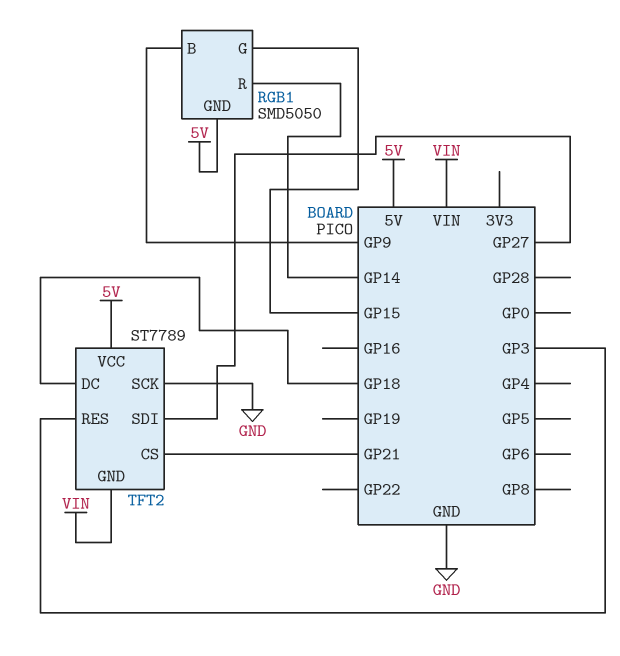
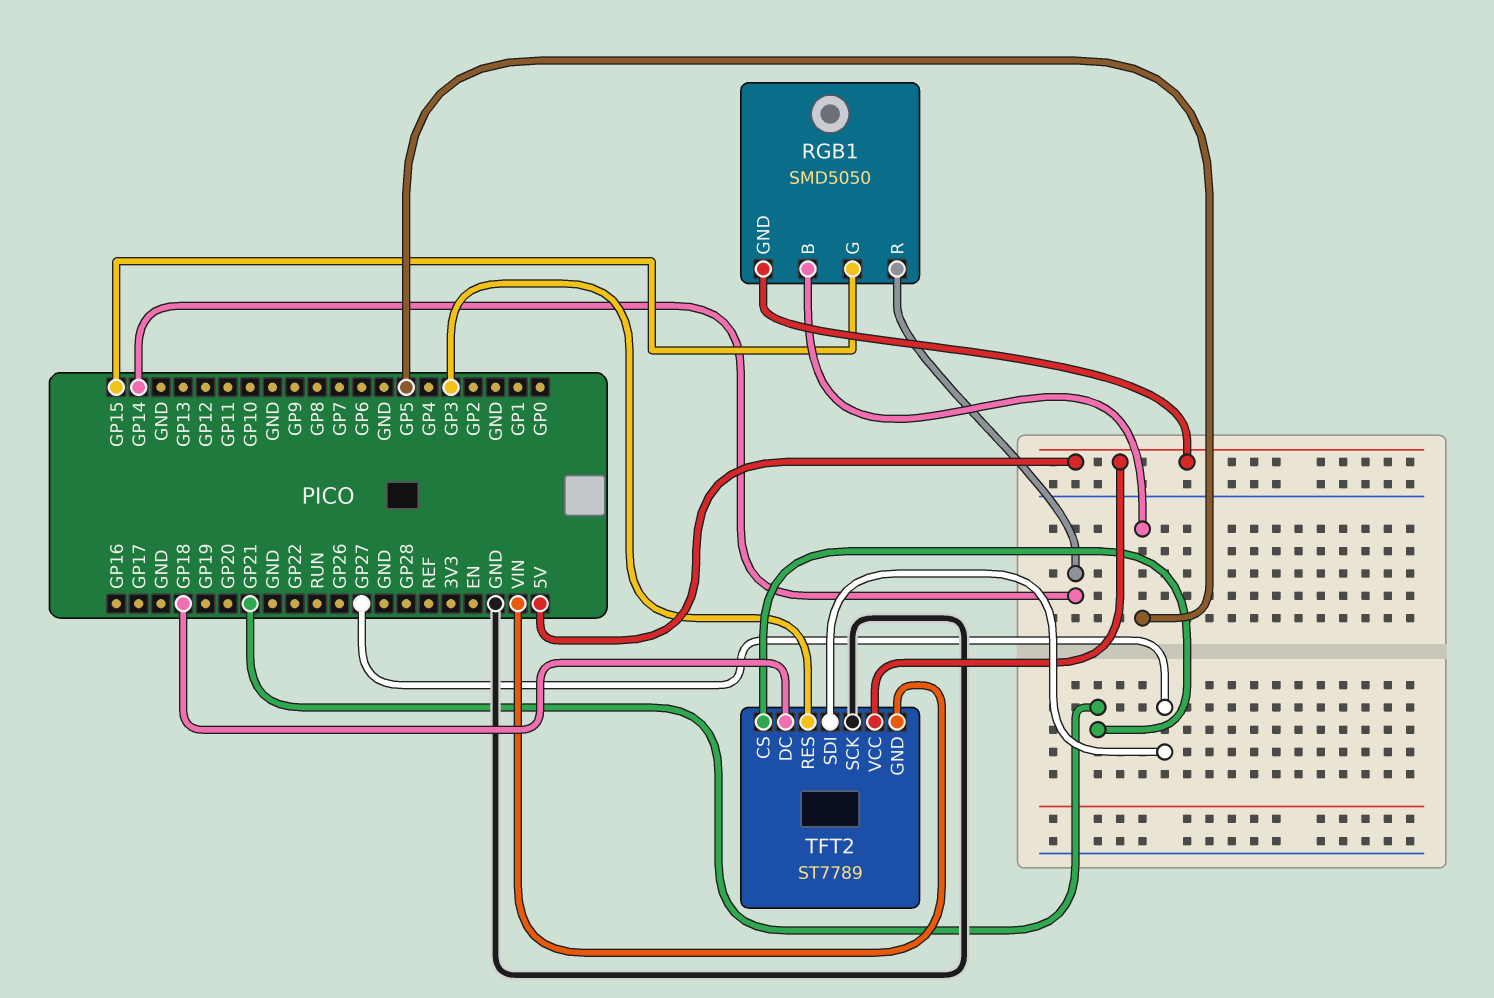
RGB1 pin B: GP9 -> GP5

